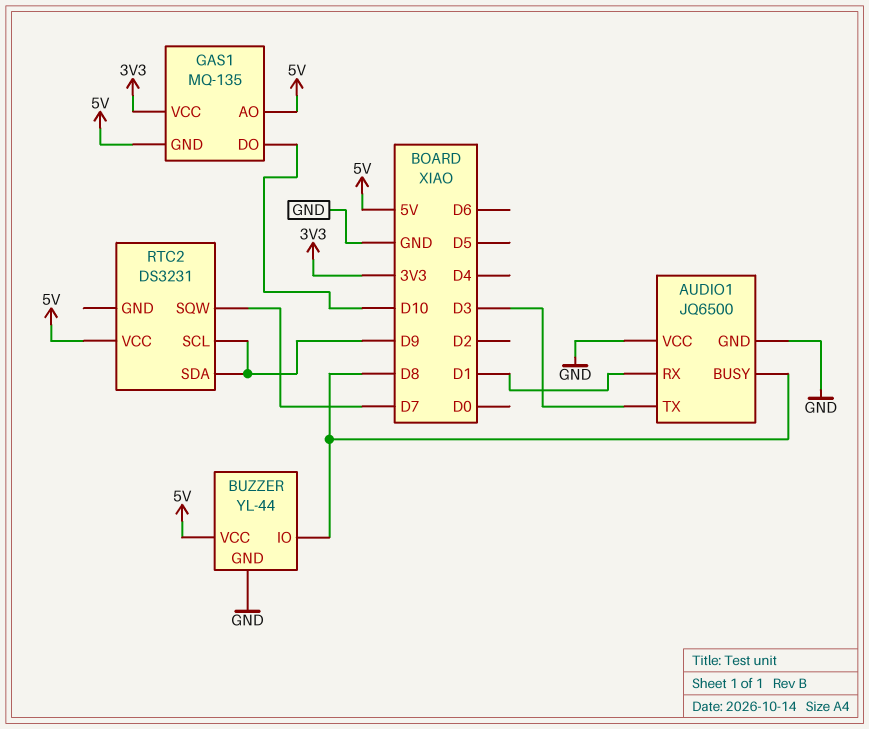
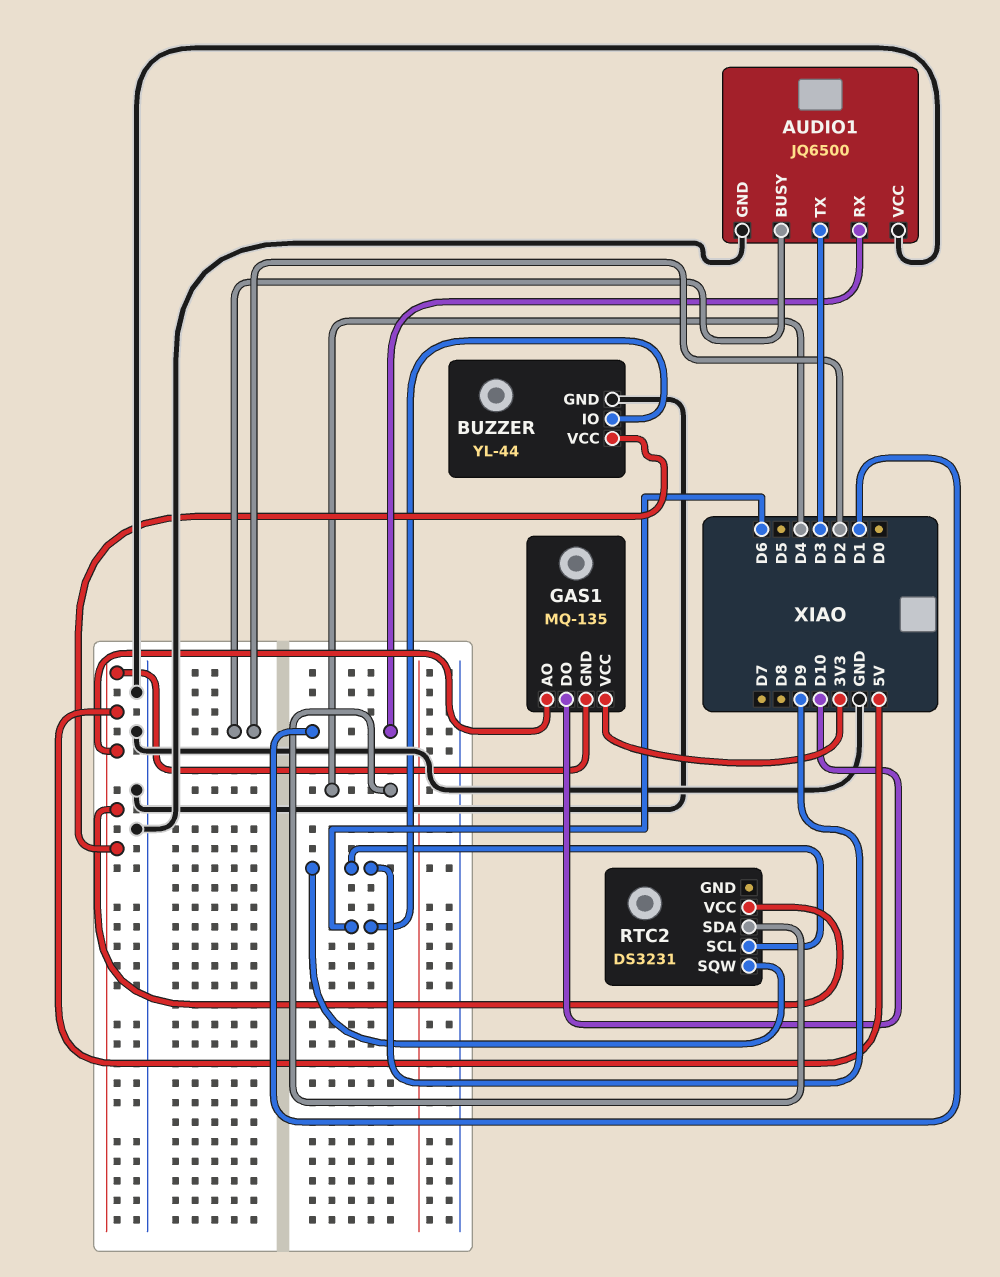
AUDIO1 pin BUSY: D8 -> D2
BUZZER pin IO: D8 -> D6
RTC2 pin SDA: D9 -> D4
RTC2 pin SQW: D7 -> D9

